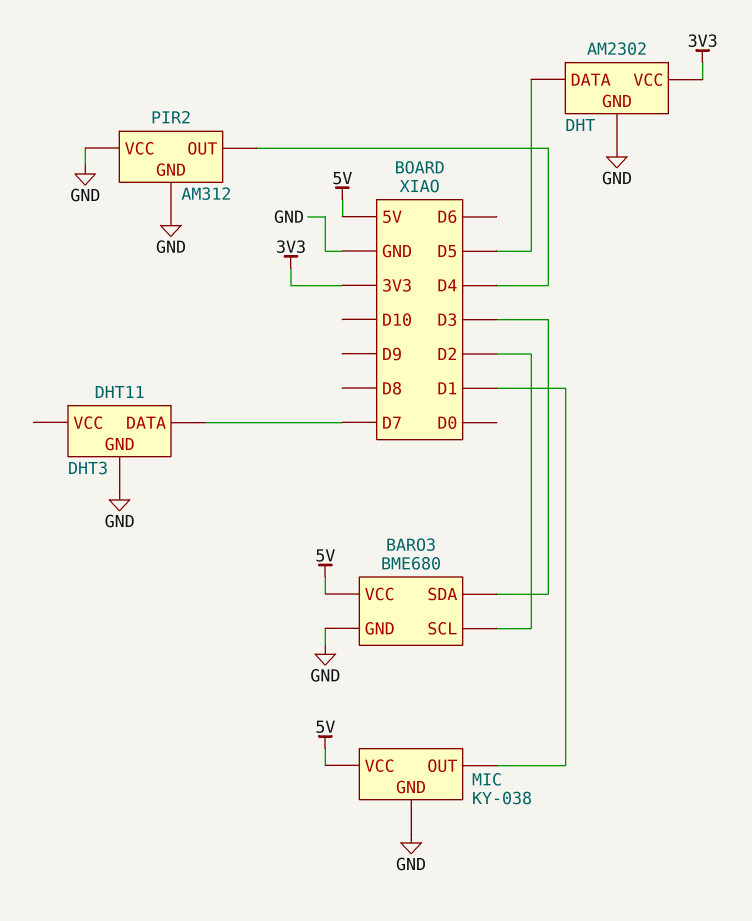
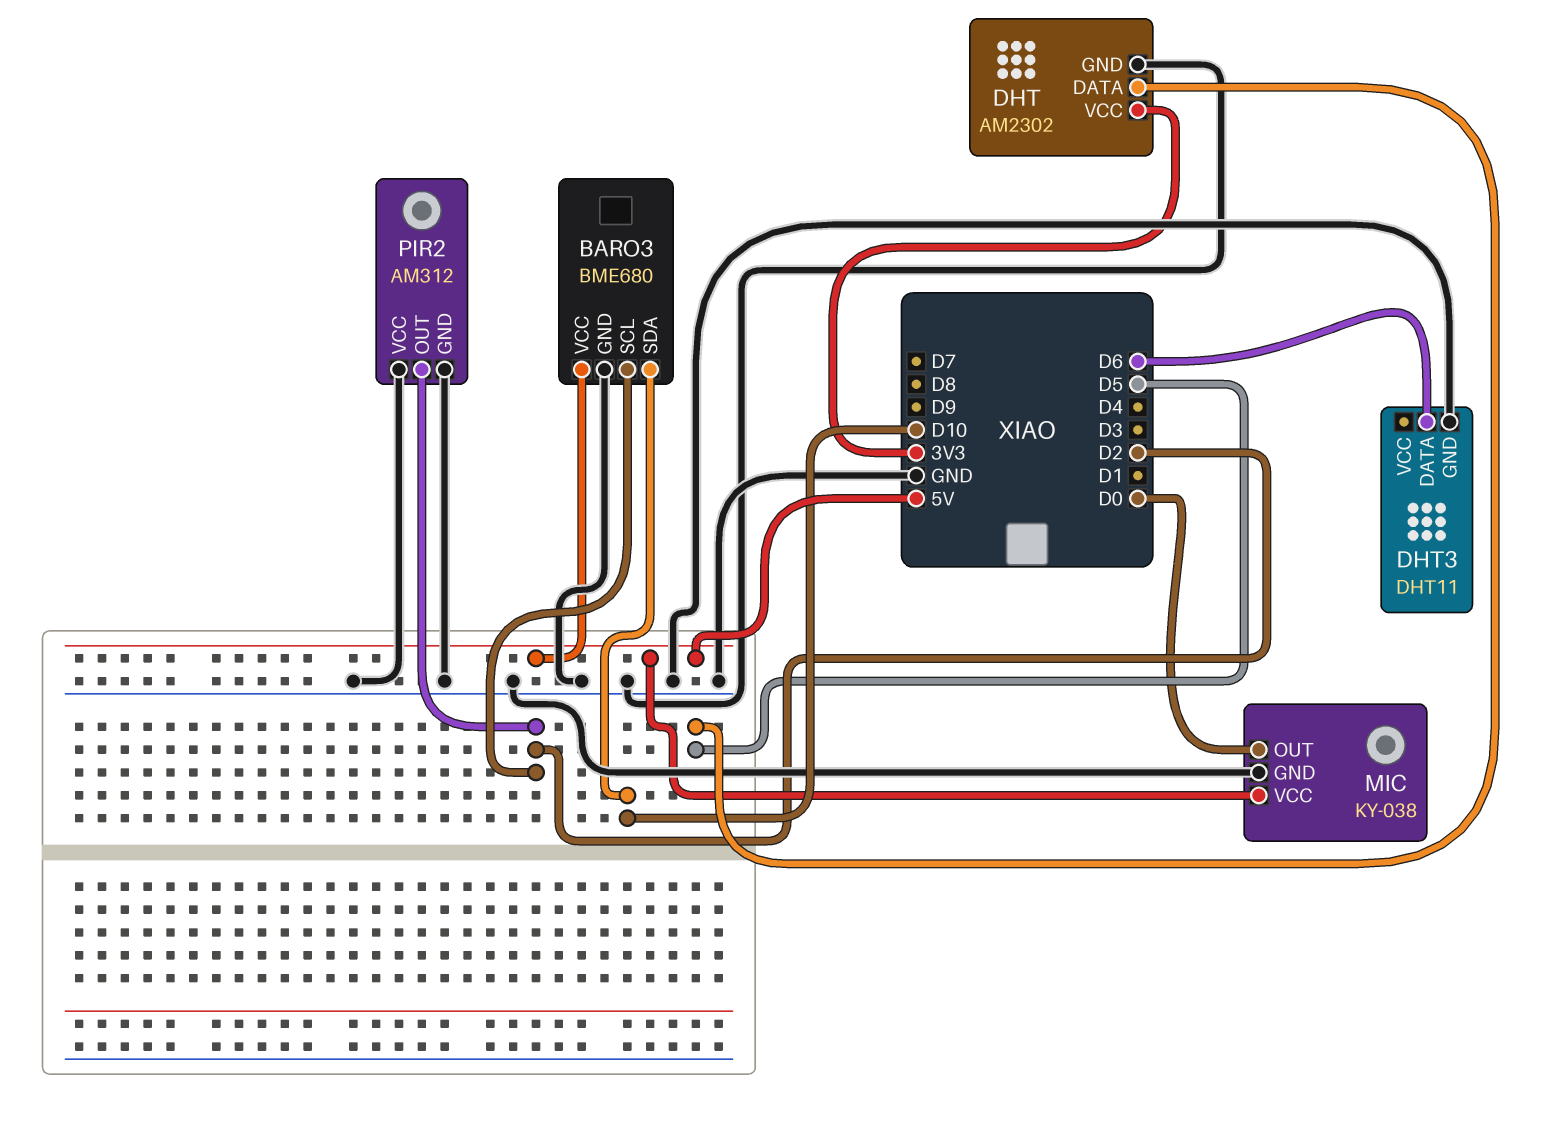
BARO3 pin SDA: D3 -> D10
DHT3 pin DATA: D7 -> D6
MIC pin OUT: D1 -> D0
PIR2 pin OUT: D4 -> D2

